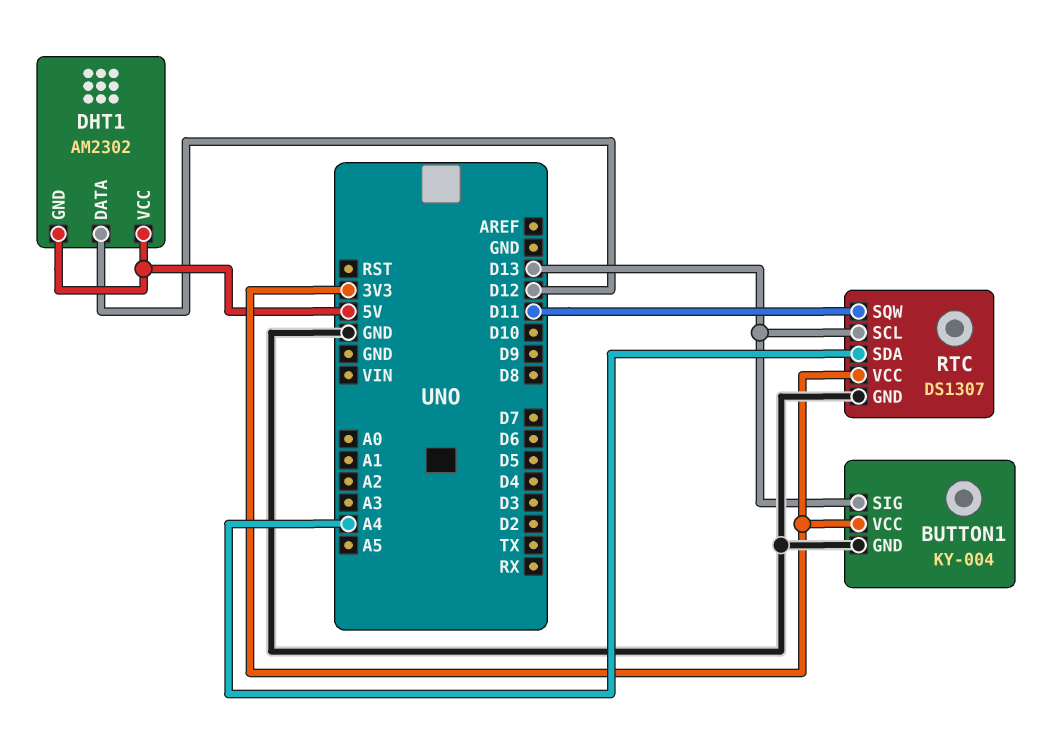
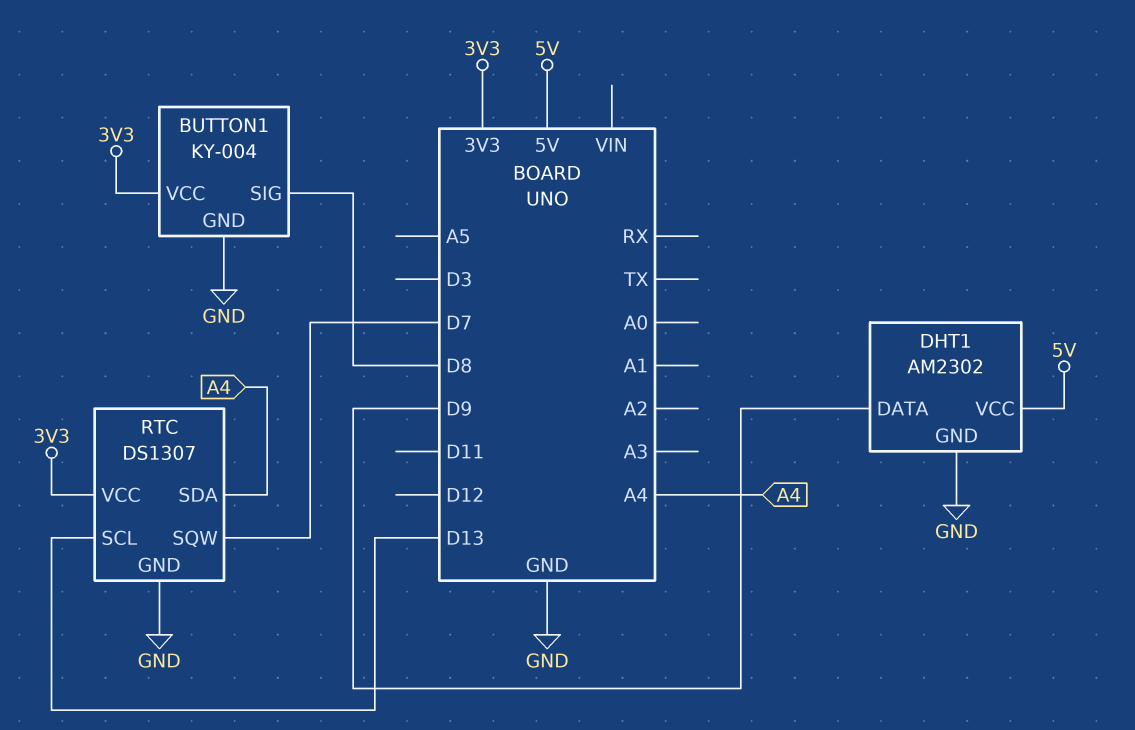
BUTTON1 pin SIG: D13 -> D8
DHT1 pin DATA: D12 -> D9
DHT1 pin GND: 5V -> GND
RTC pin SQW: D11 -> D7

